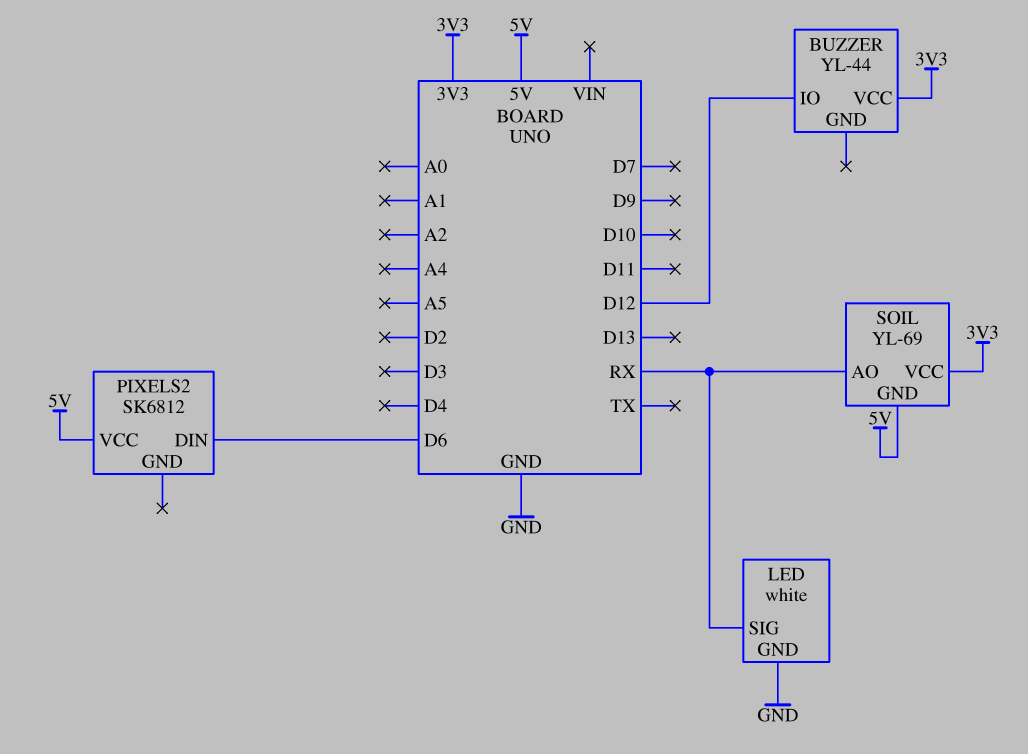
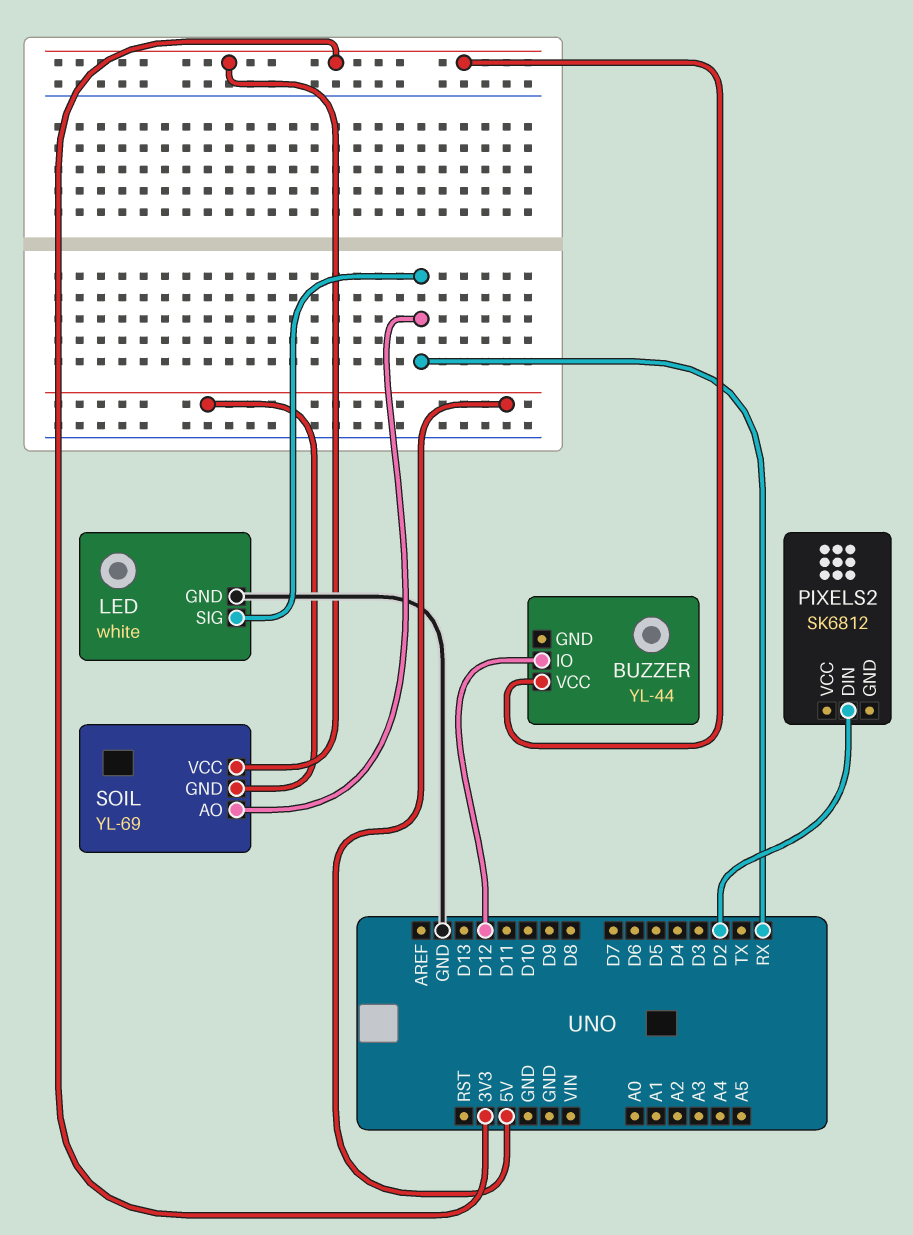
PIXELS2 pin DIN: D6 -> D2
PIXELS2 pin VCC: 5V -> none

